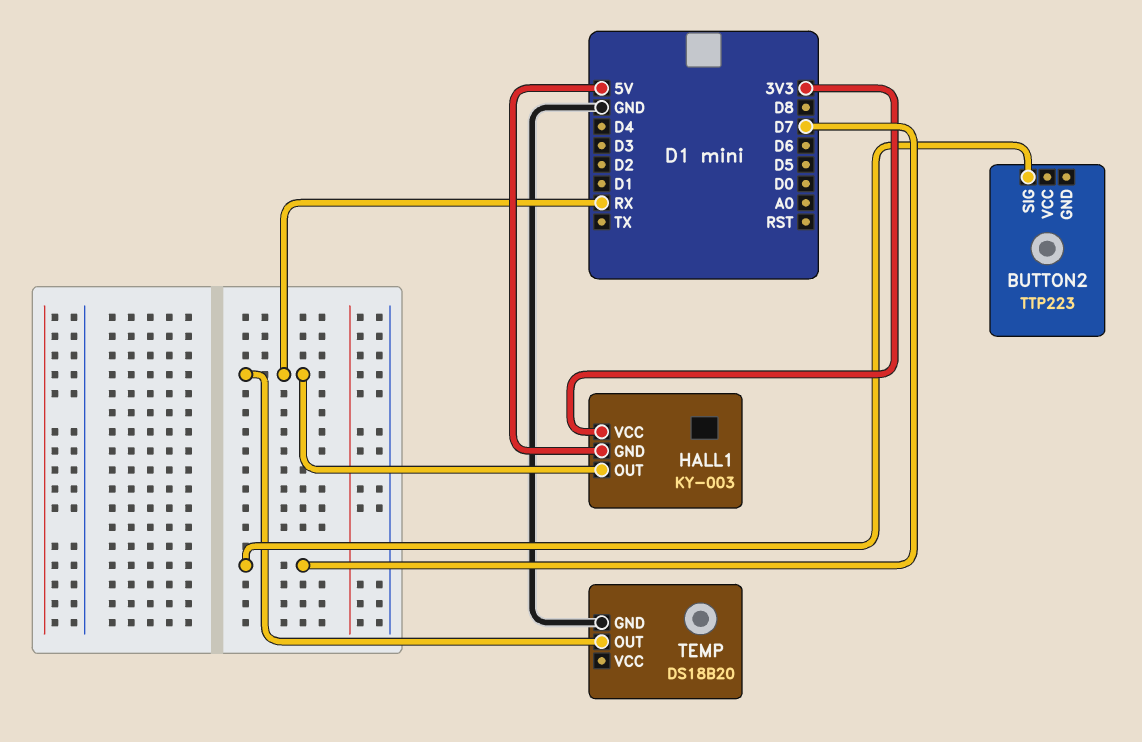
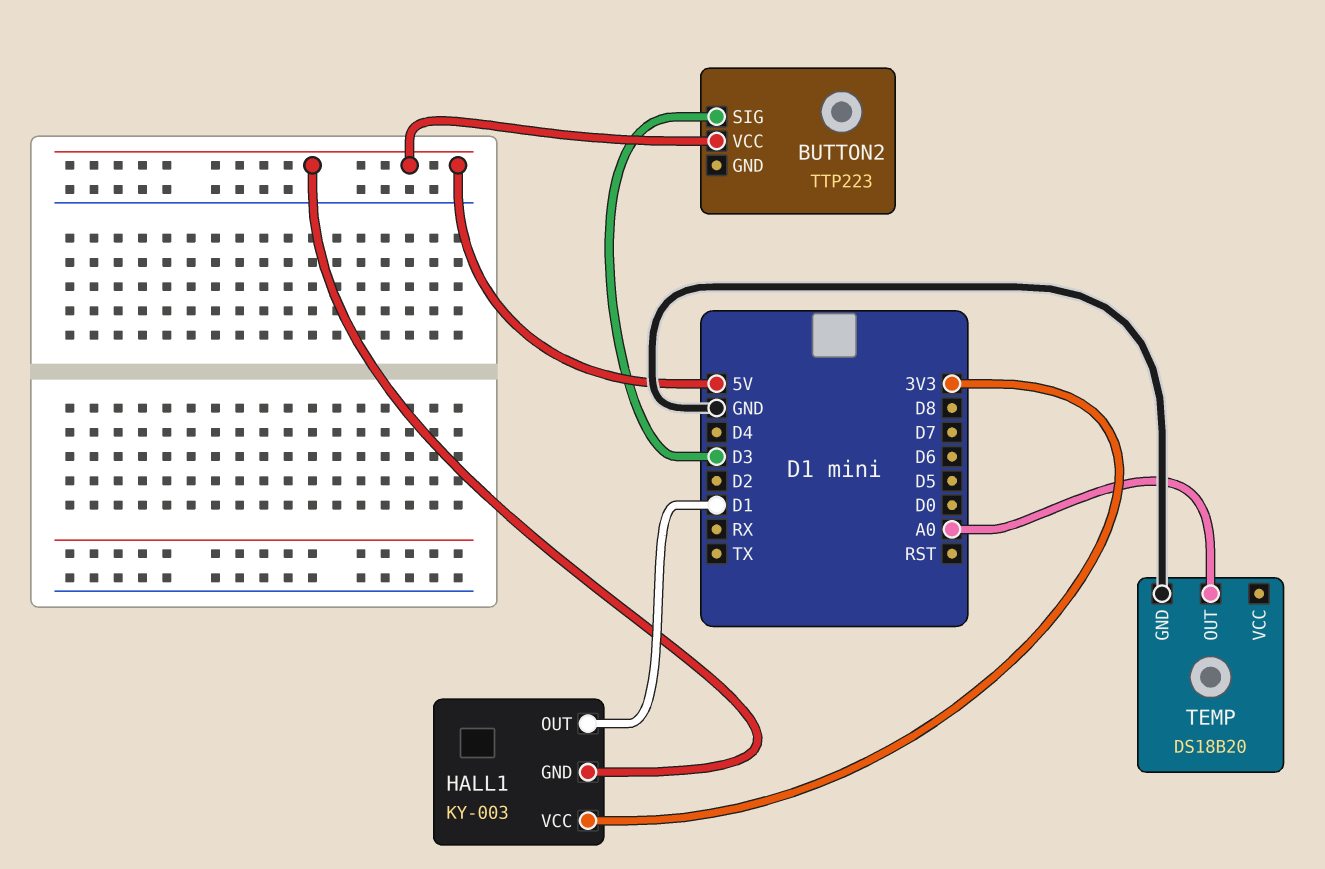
BUTTON2 pin SIG: D7 -> D3
BUTTON2 pin VCC: none -> 5V
HALL1 pin OUT: RX -> D1
TEMP pin OUT: RX -> A0

